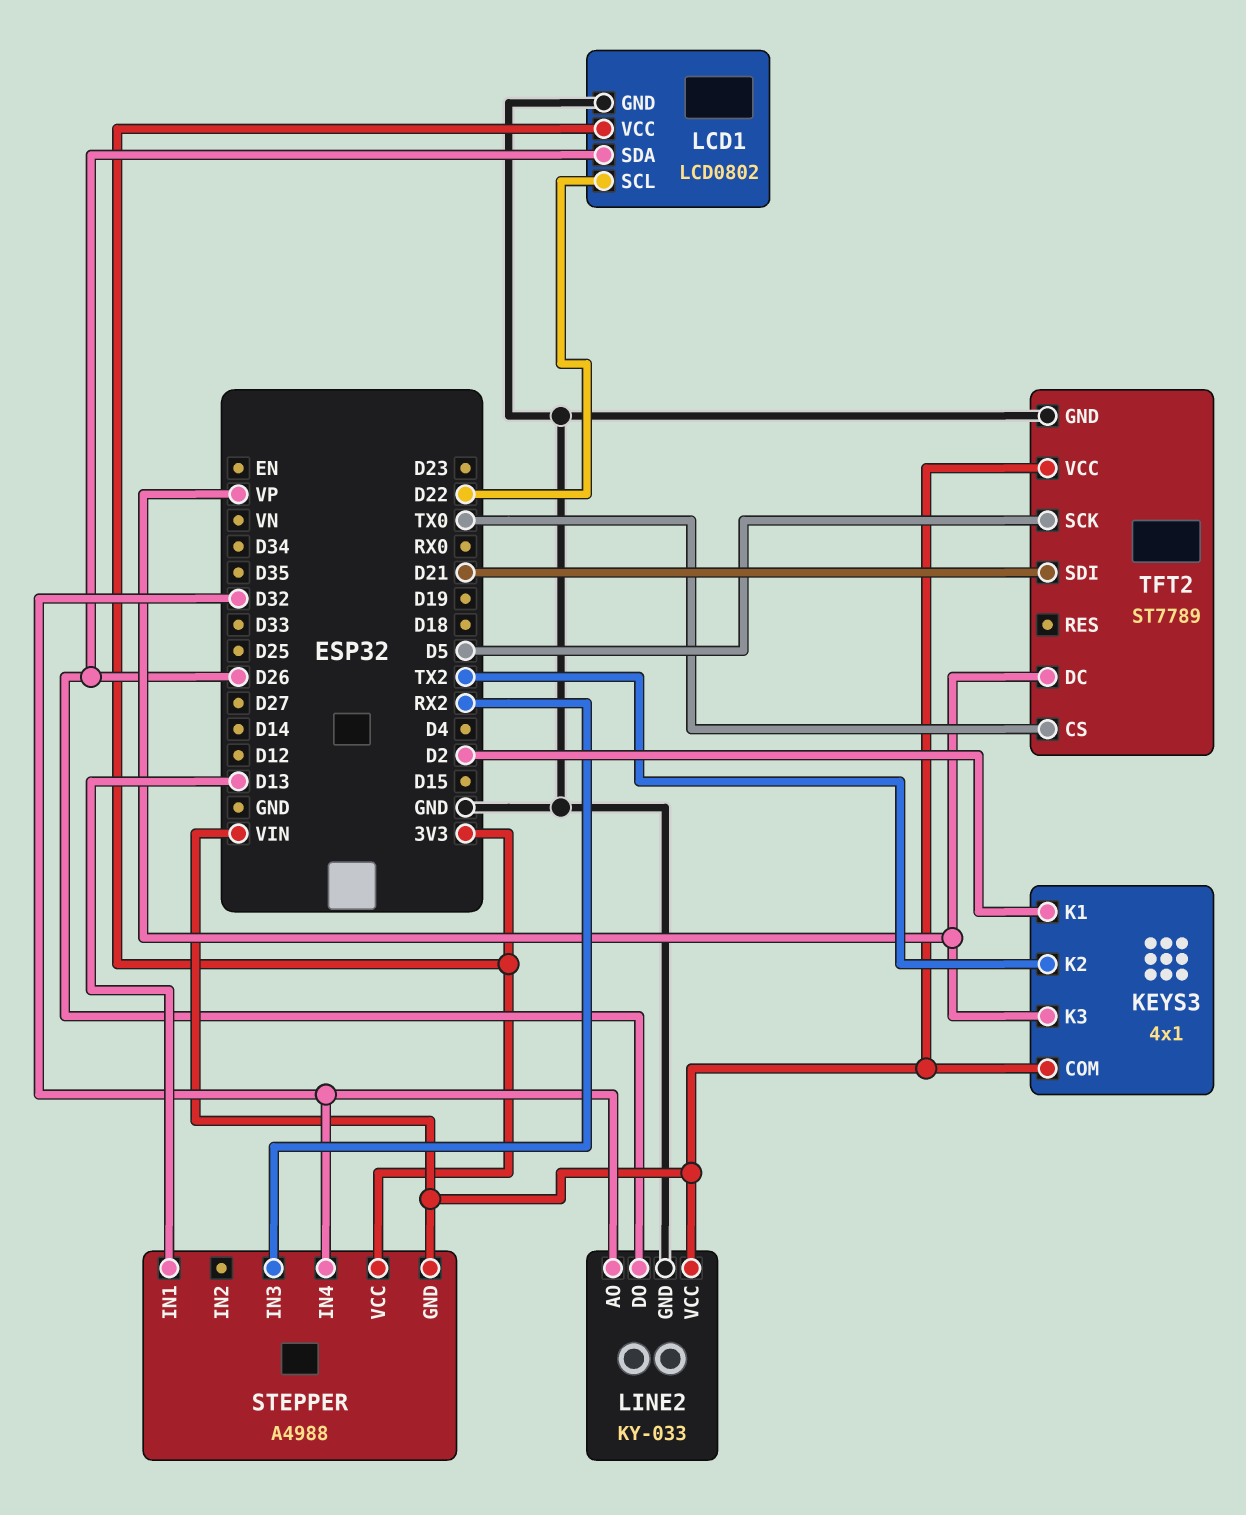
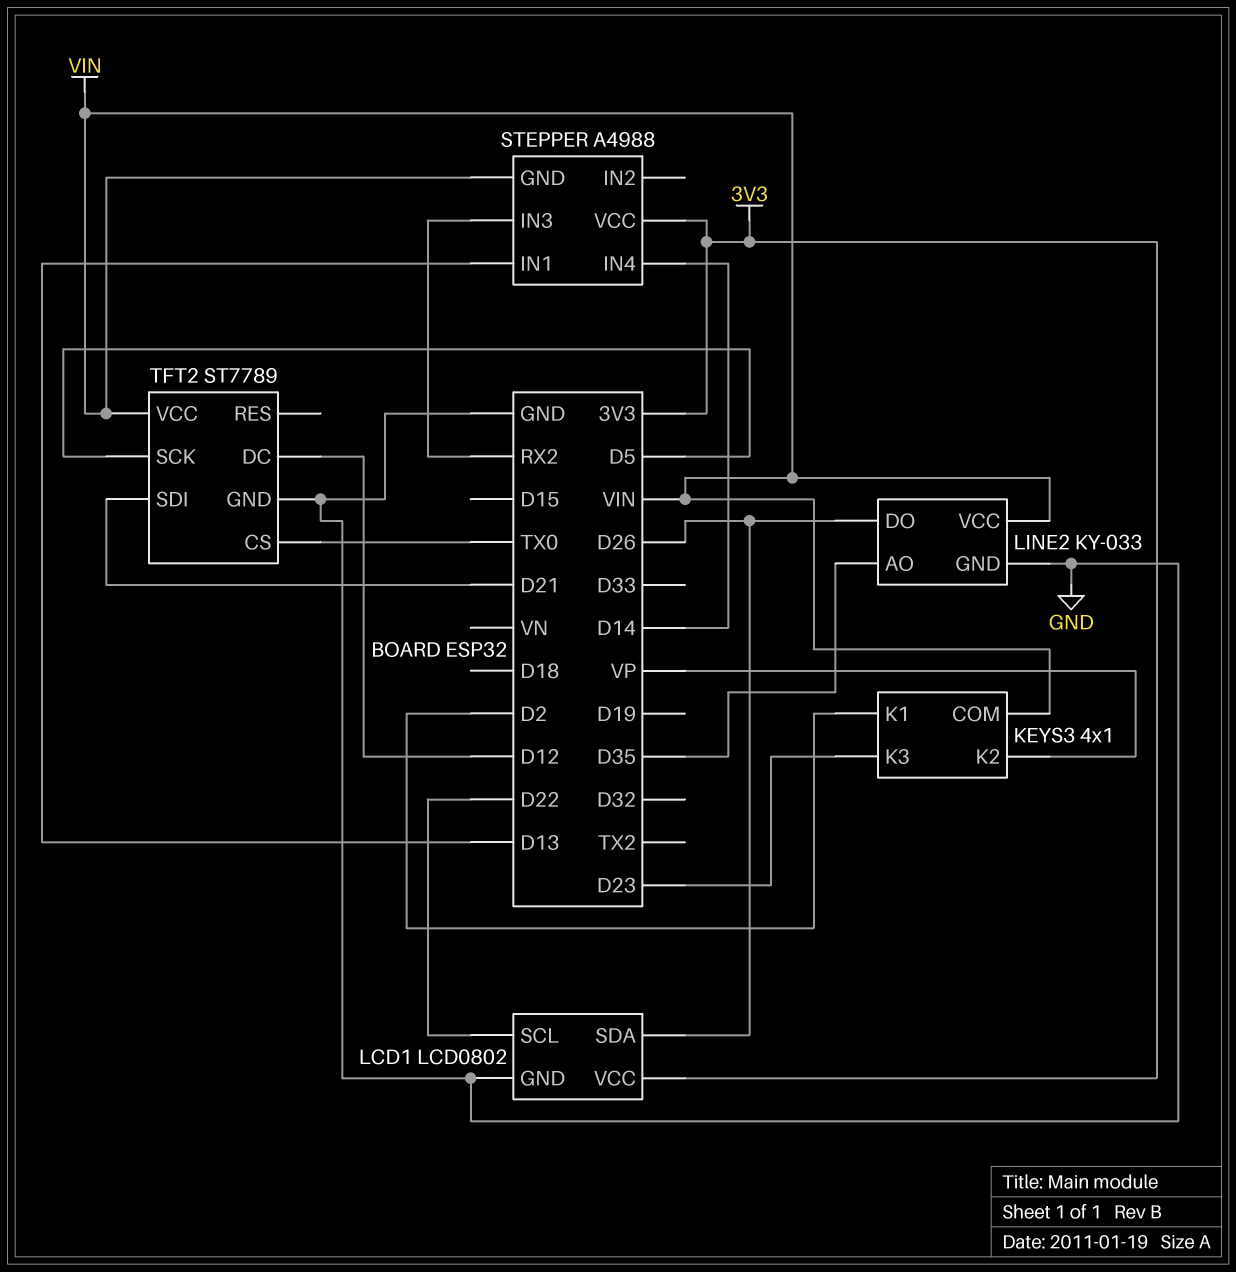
KEYS3 pin K2: TX2 -> VP
KEYS3 pin K3: VP -> D23
LINE2 pin AO: D32 -> D35
STEPPER pin IN4: D32 -> D14
TFT2 pin DC: VP -> D12

